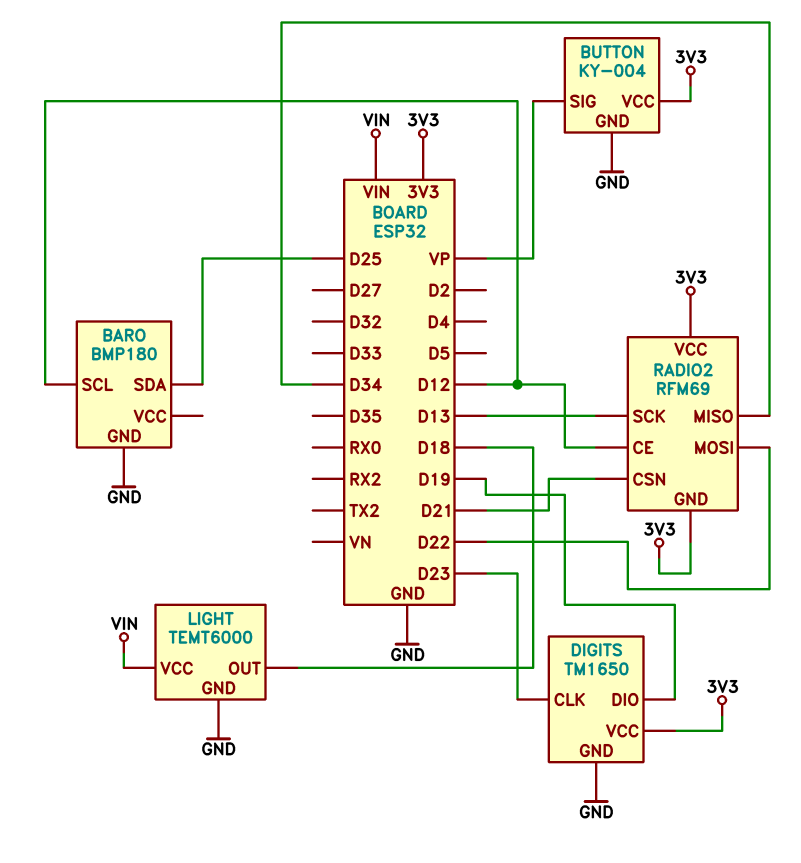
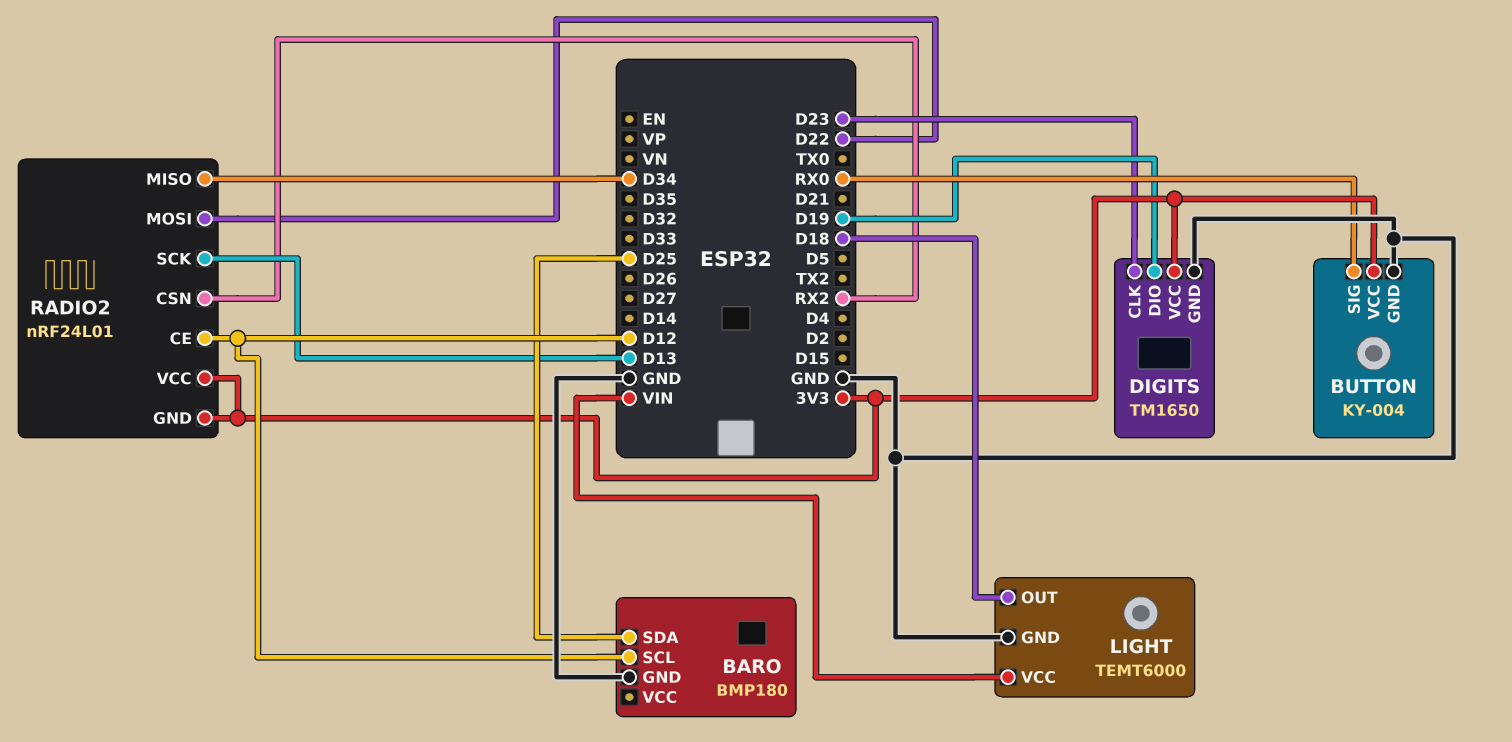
BUTTON pin SIG: VP -> RX0
RADIO2: RFM69 -> nRF24L01
RADIO2 pin CSN: D21 -> RX2

